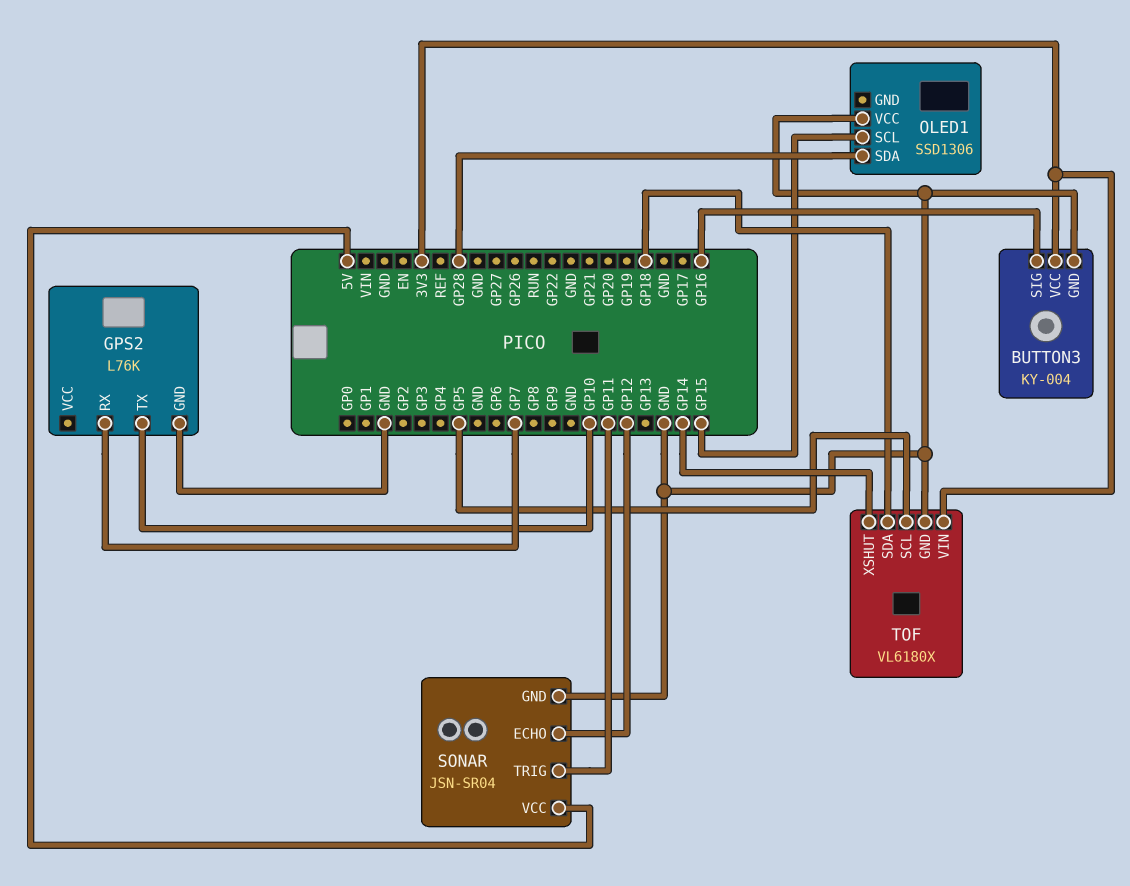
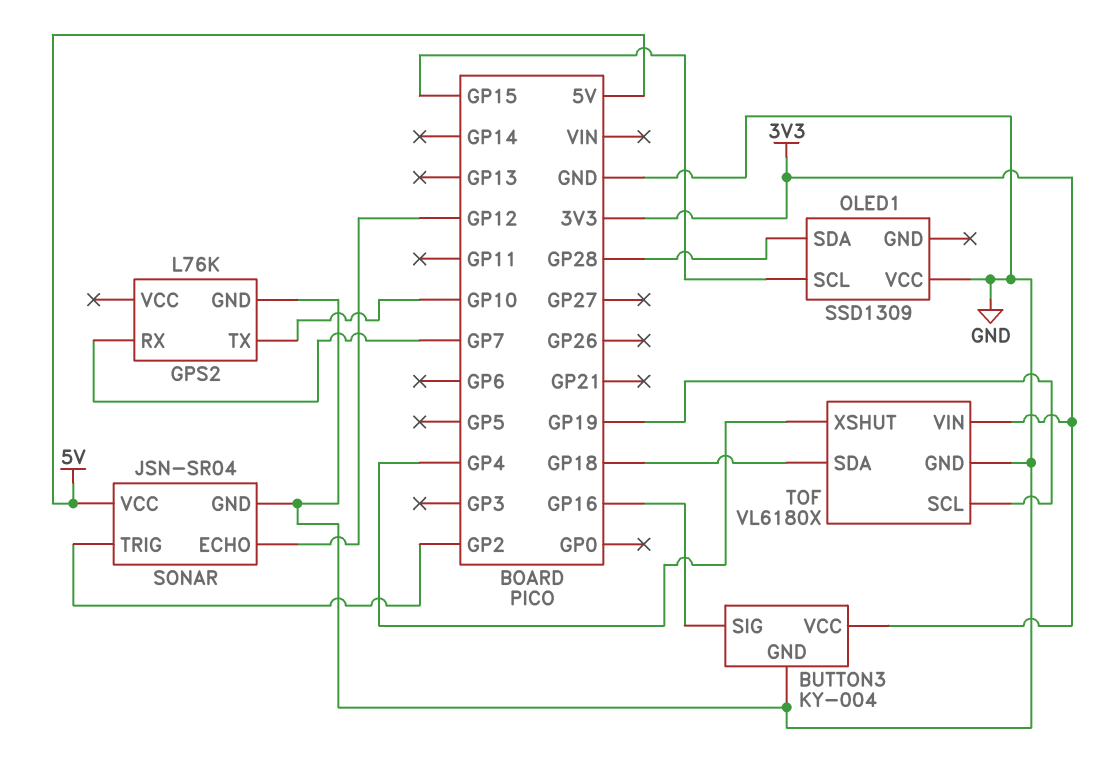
OLED1: SSD1306 -> SSD1309
SONAR pin TRIG: GP11 -> GP2
TOF pin SCL: GP5 -> GP19
TOF pin XSHUT: GP14 -> GP4

